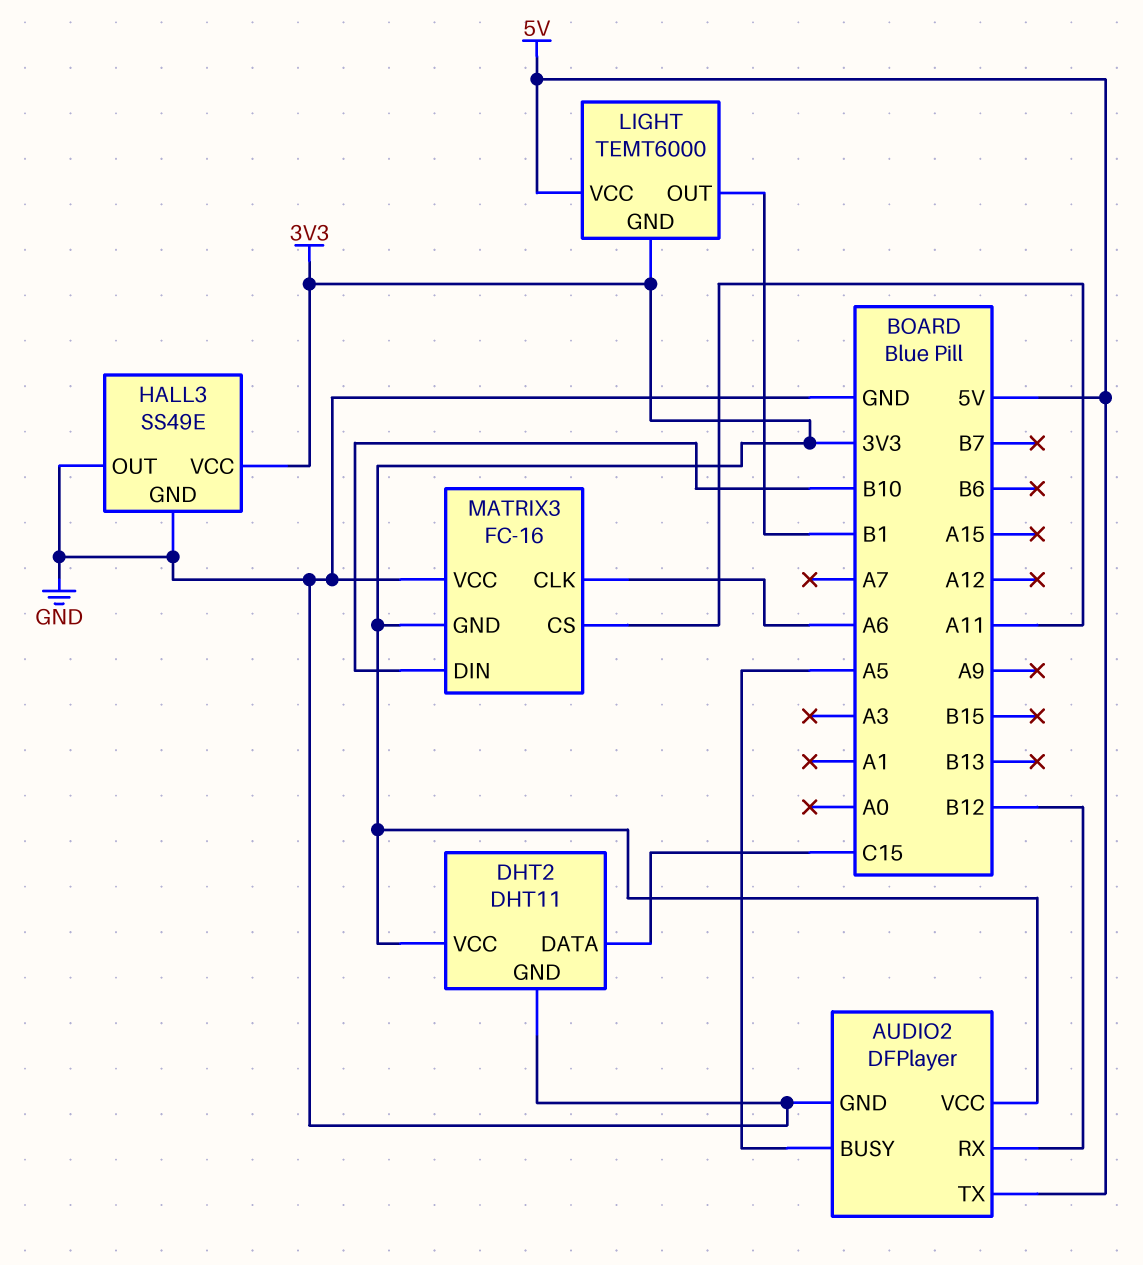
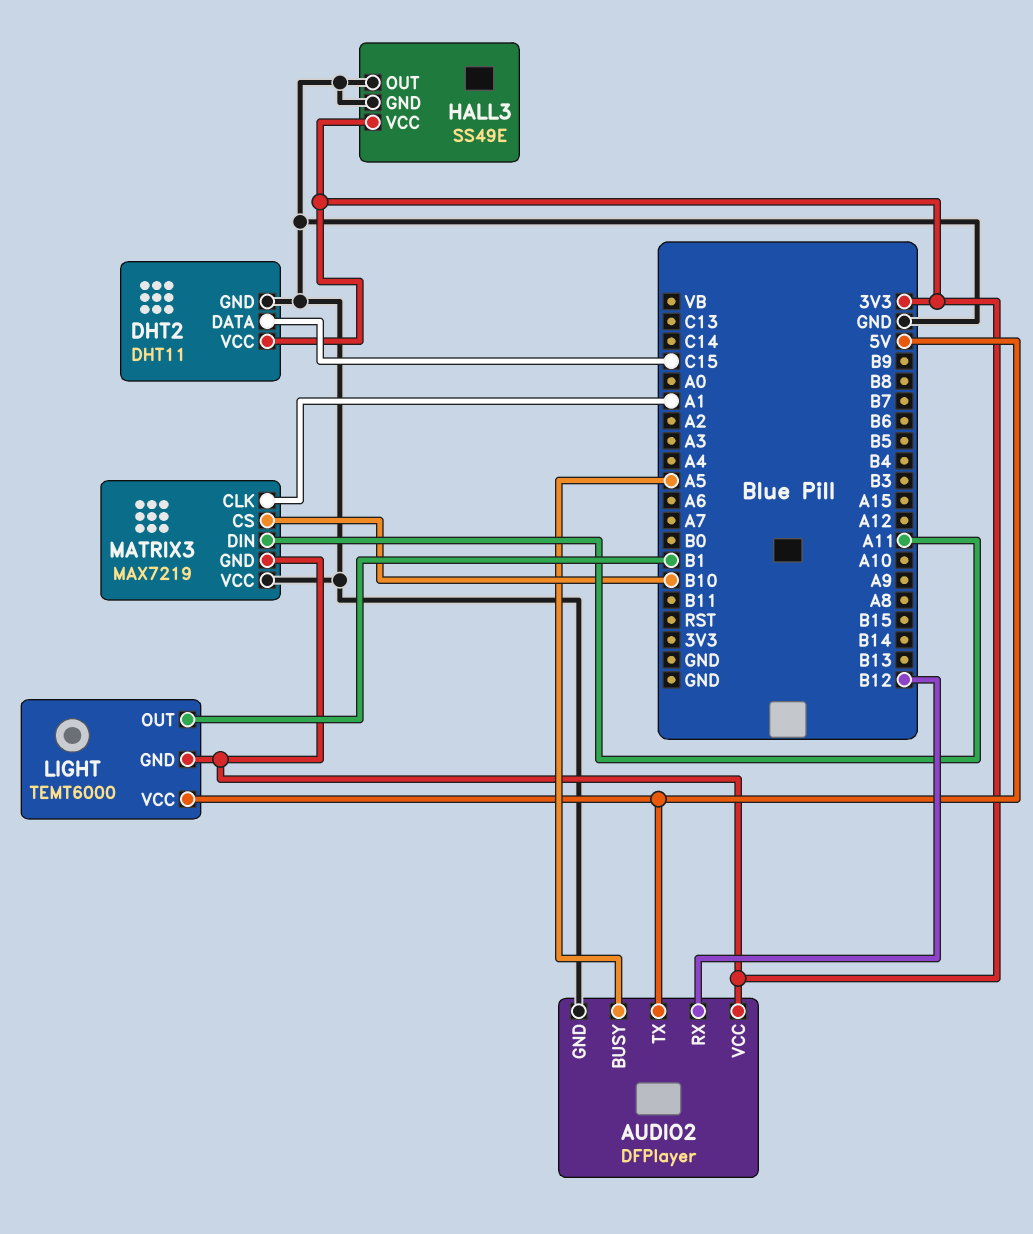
MATRIX3: FC-16 -> MAX7219
MATRIX3 pin CLK: A6 -> A1
MATRIX3 pin CS: A11 -> B10
MATRIX3 pin DIN: B10 -> A11

